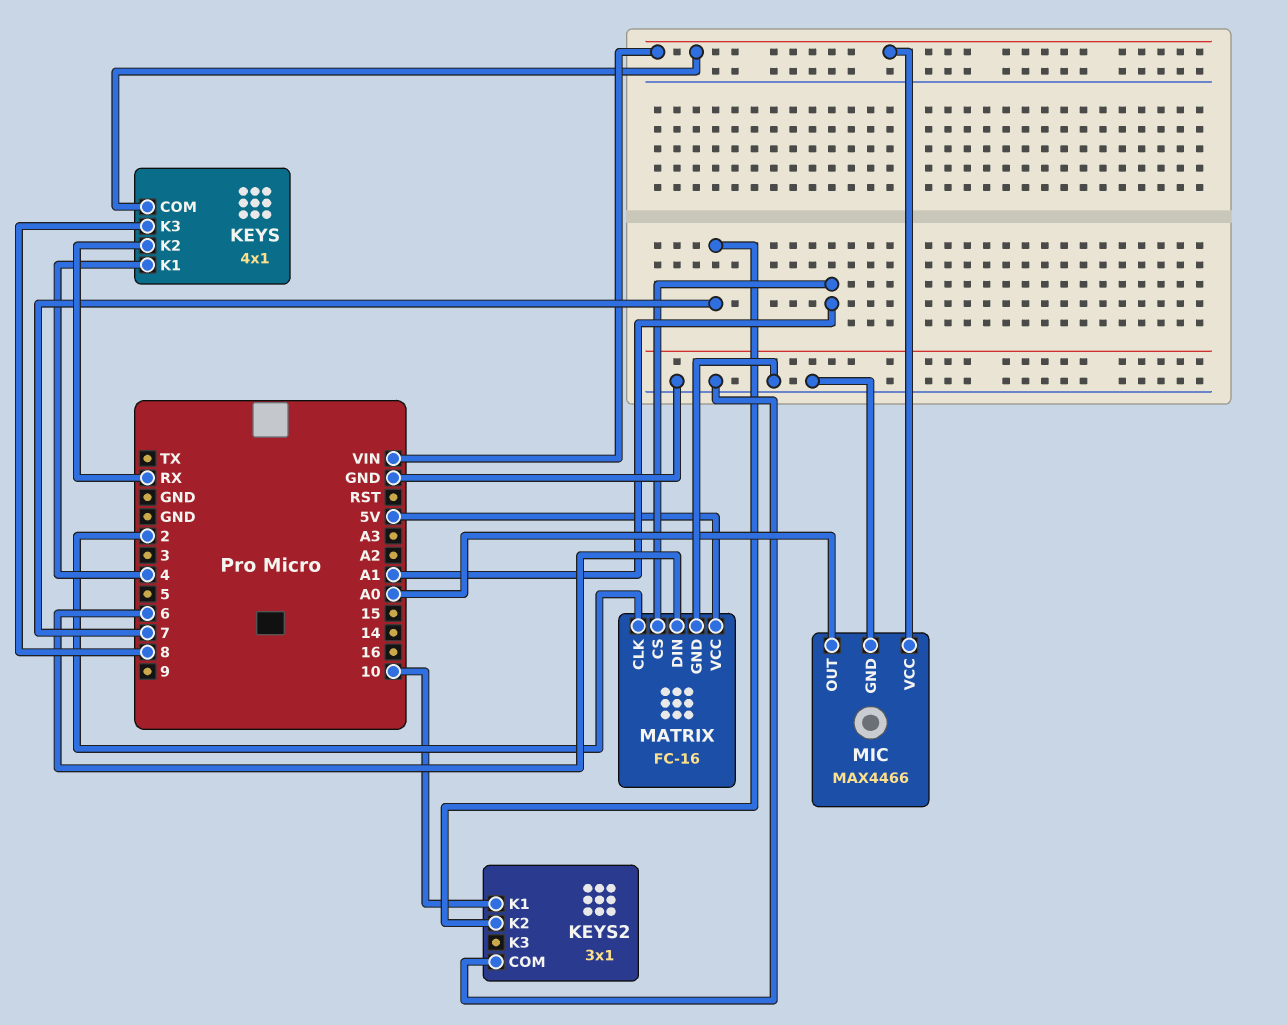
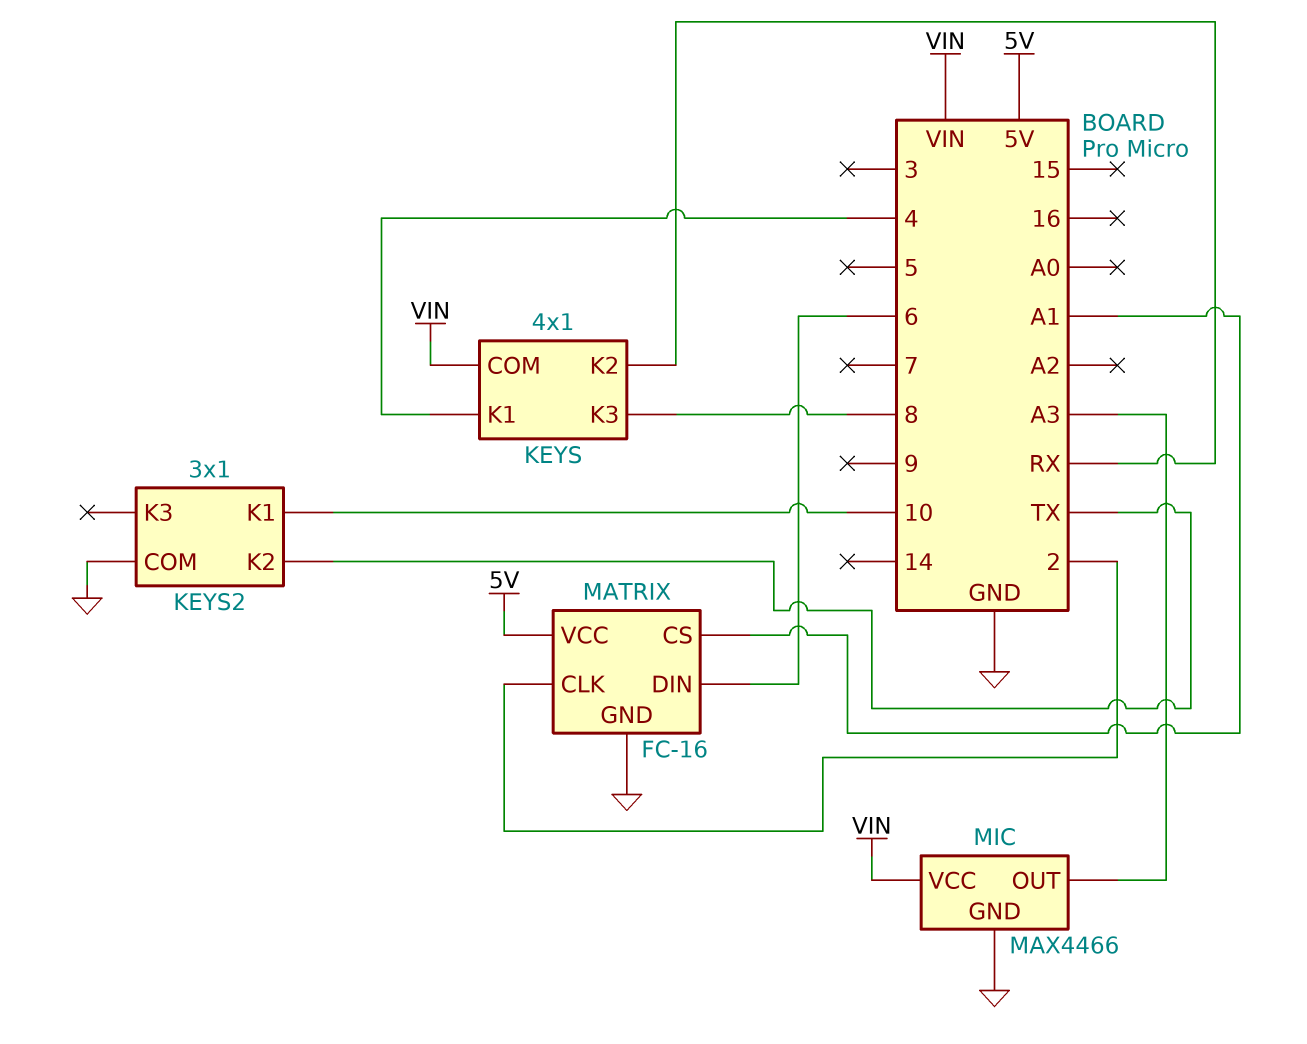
KEYS2 pin K2: 7 -> TX
MIC pin OUT: A0 -> A3

